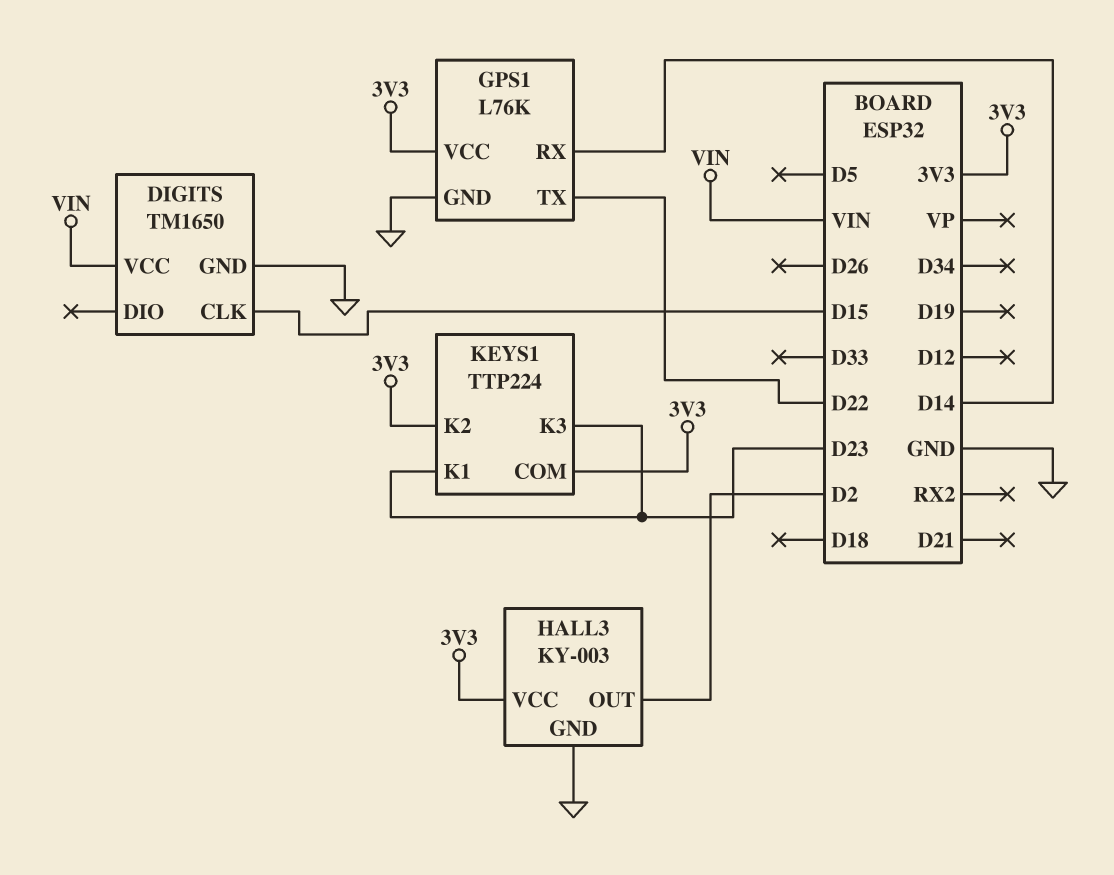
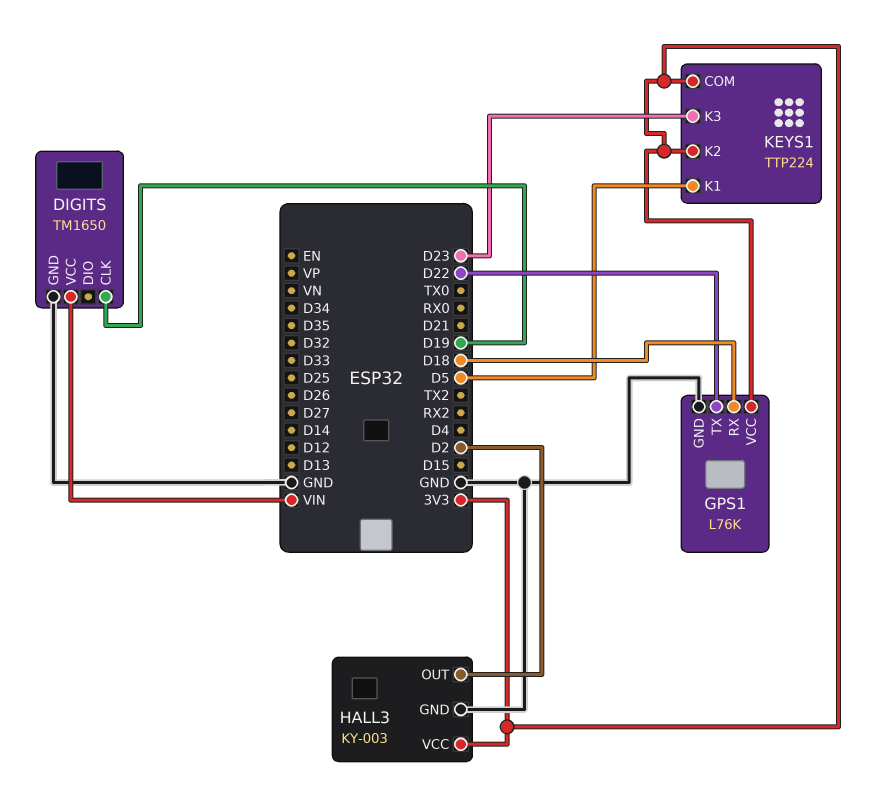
DIGITS pin CLK: D15 -> D19
GPS1 pin RX: D14 -> D18
KEYS1 pin K1: D23 -> D5

